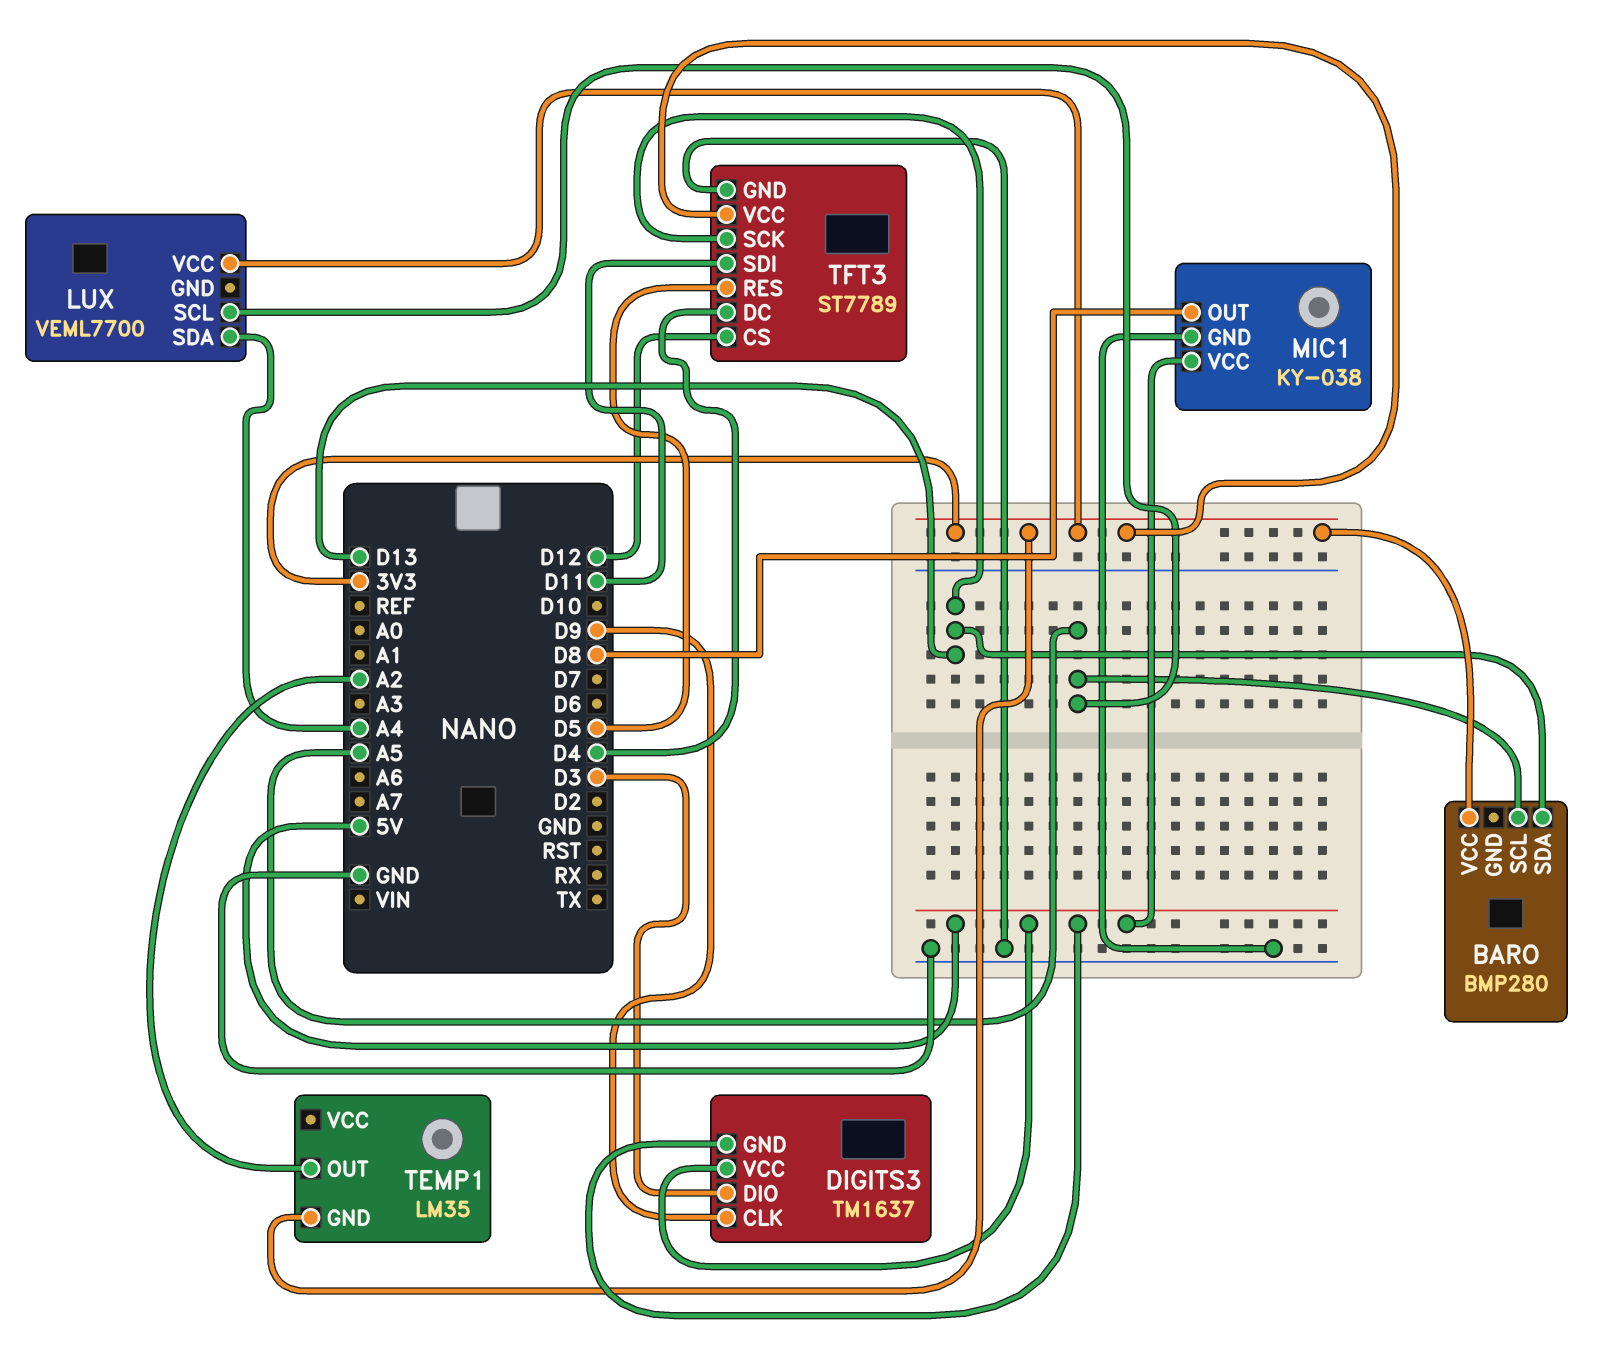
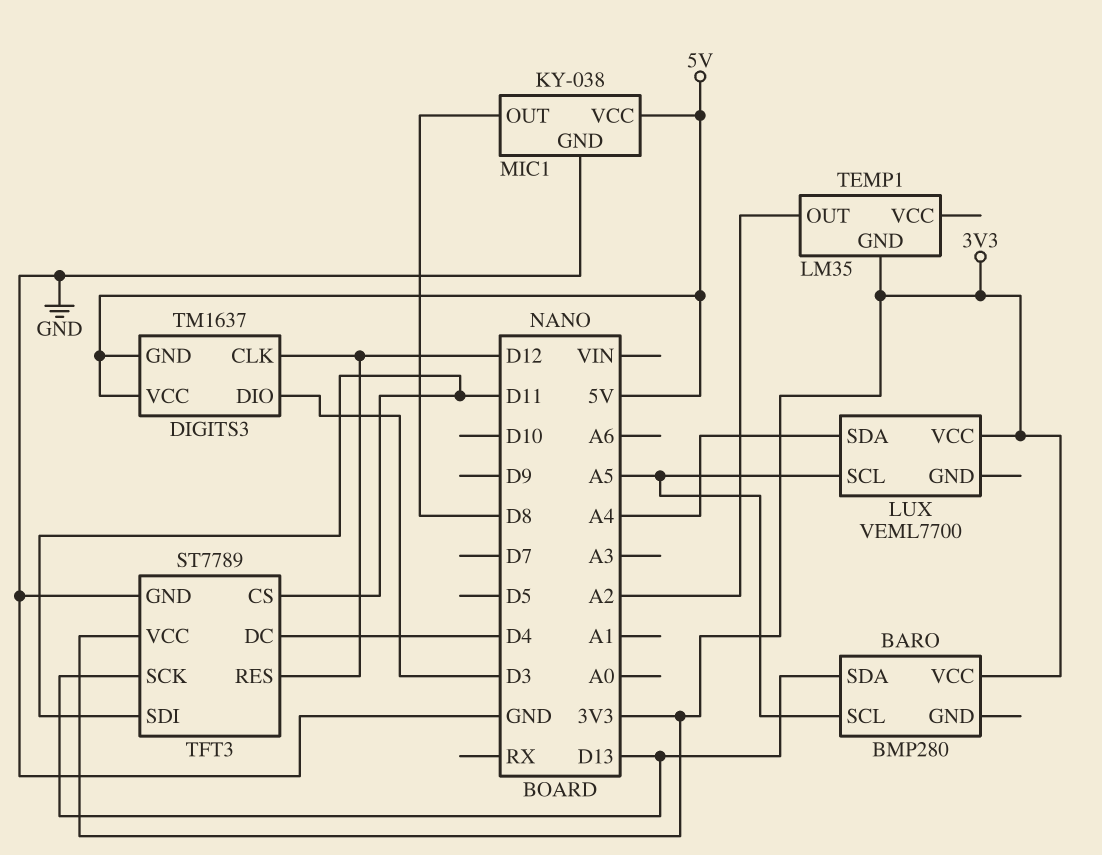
DIGITS3 pin CLK: D9 -> D12
TFT3 pin CS: D12 -> D11
TFT3 pin RES: D5 -> D12

